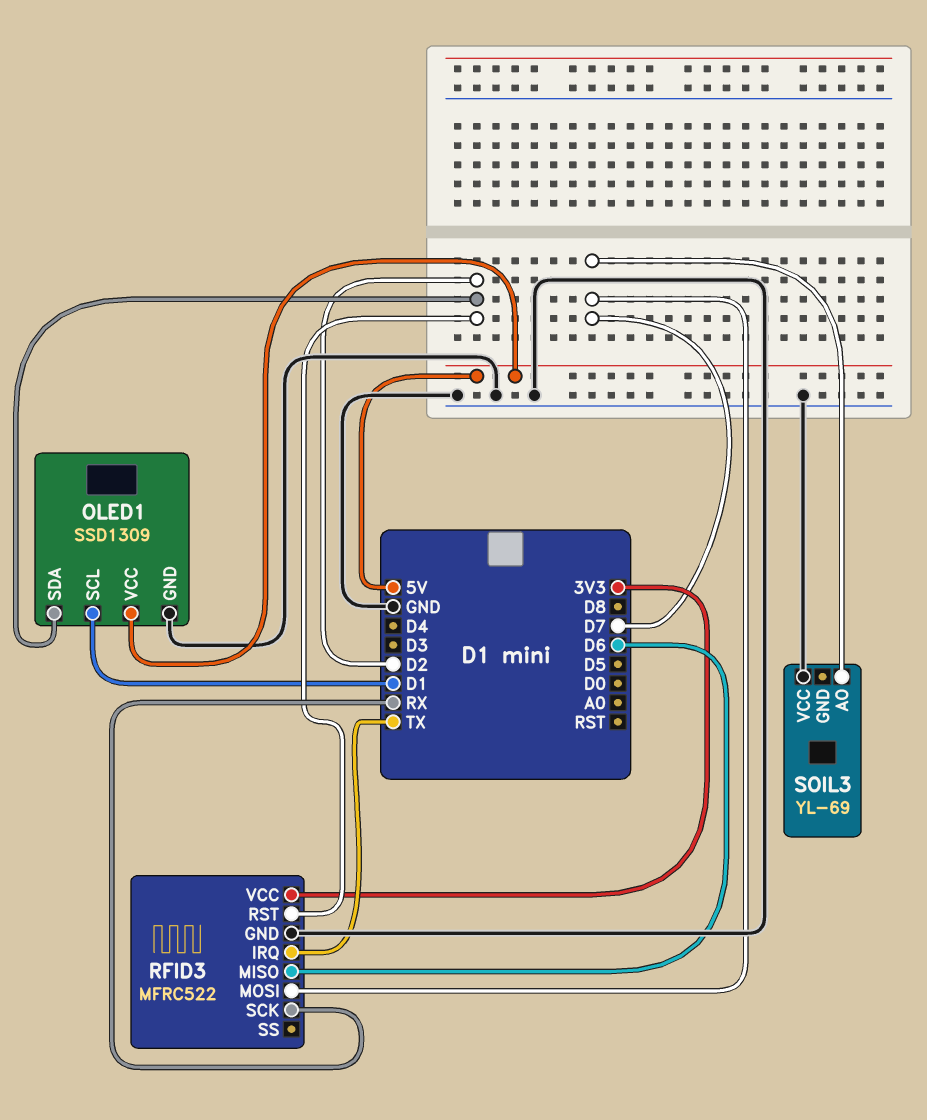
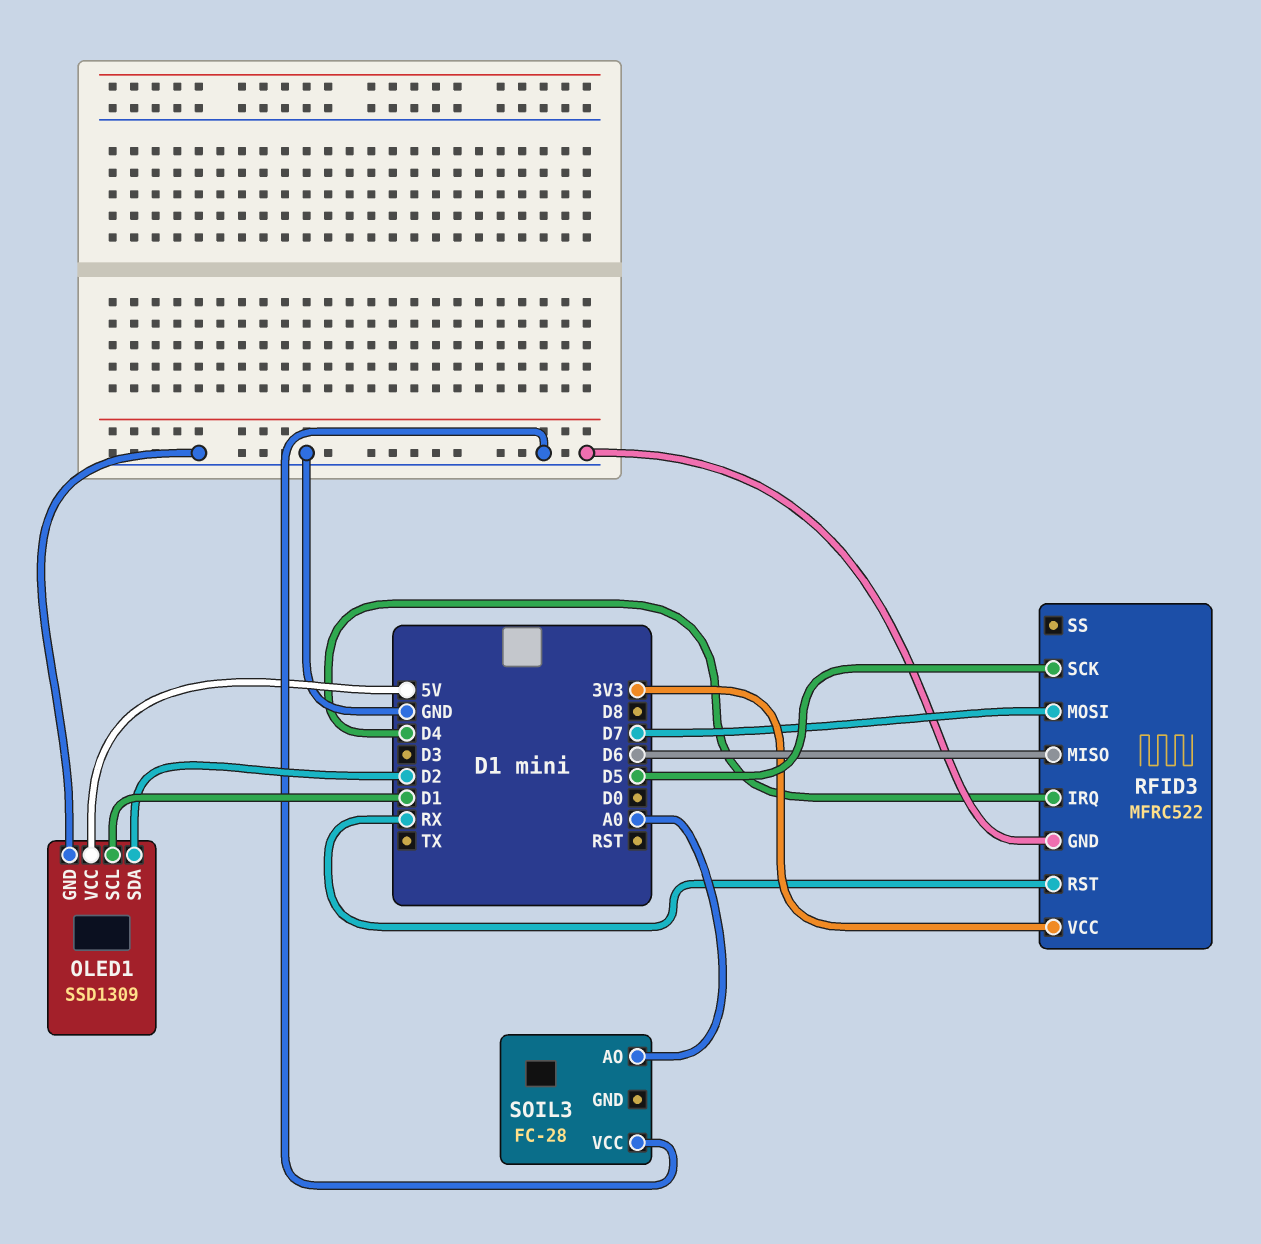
RFID3 pin IRQ: TX -> D4
RFID3 pin RST: D2 -> RX
RFID3 pin SCK: RX -> D5
SOIL3: YL-69 -> FC-28
SOIL3 pin AO: D7 -> A0

